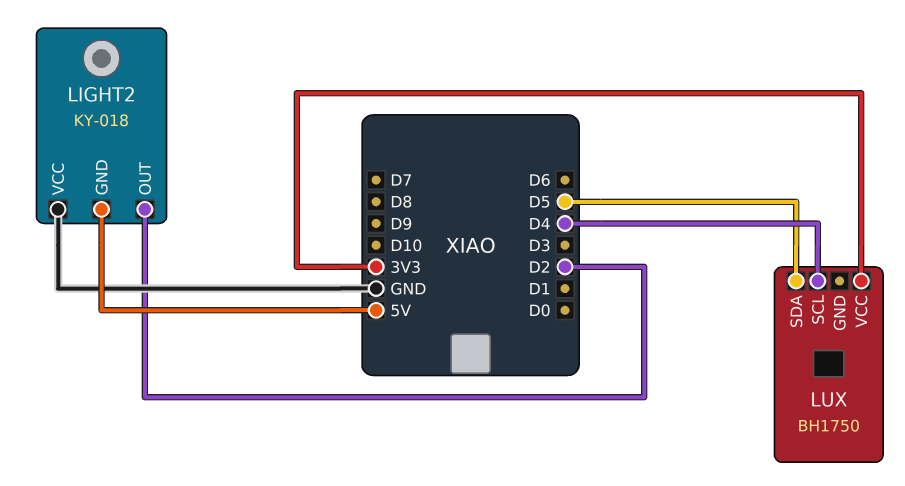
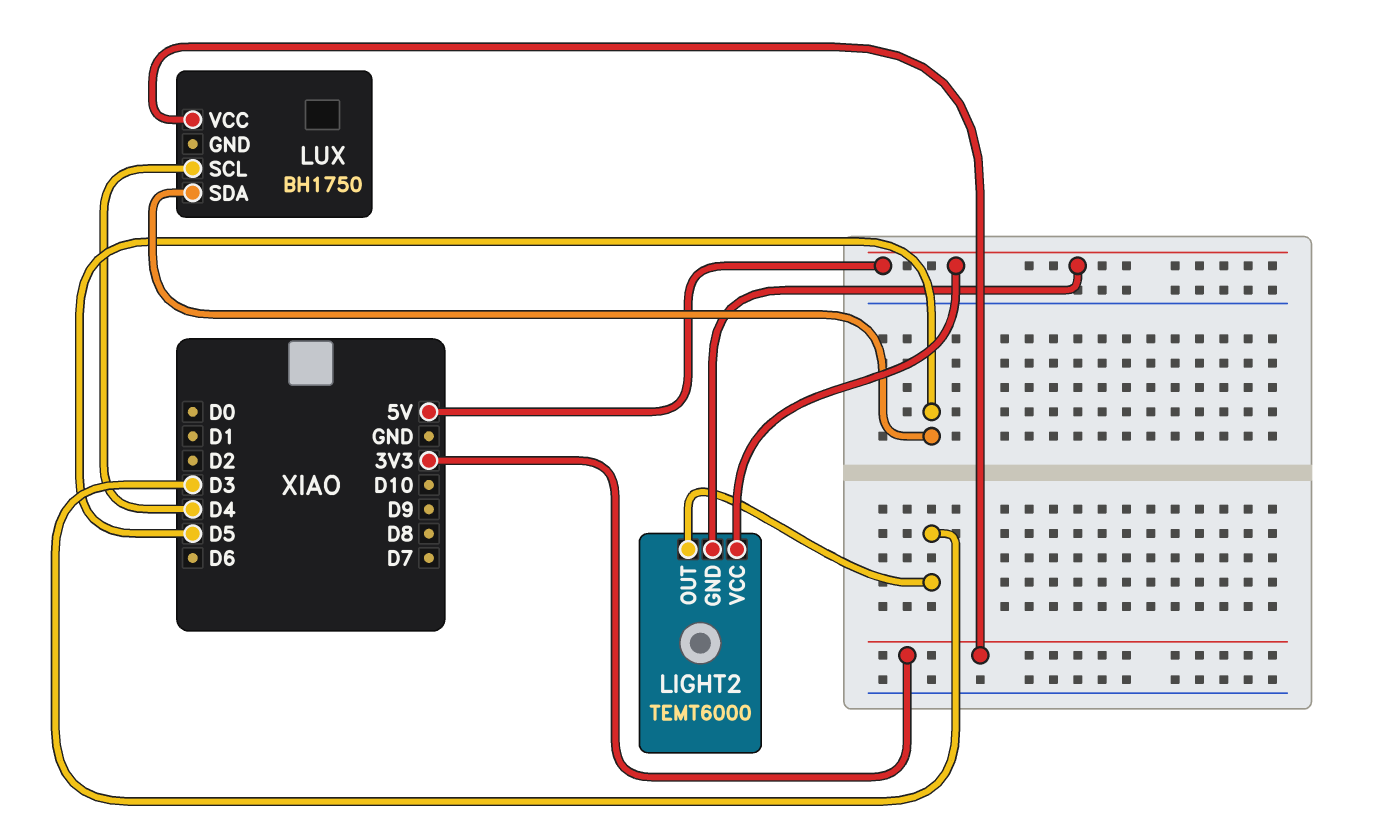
LIGHT2: KY-018 -> TEMT6000
LIGHT2 pin OUT: D2 -> D3
LIGHT2 pin VCC: GND -> 5V

